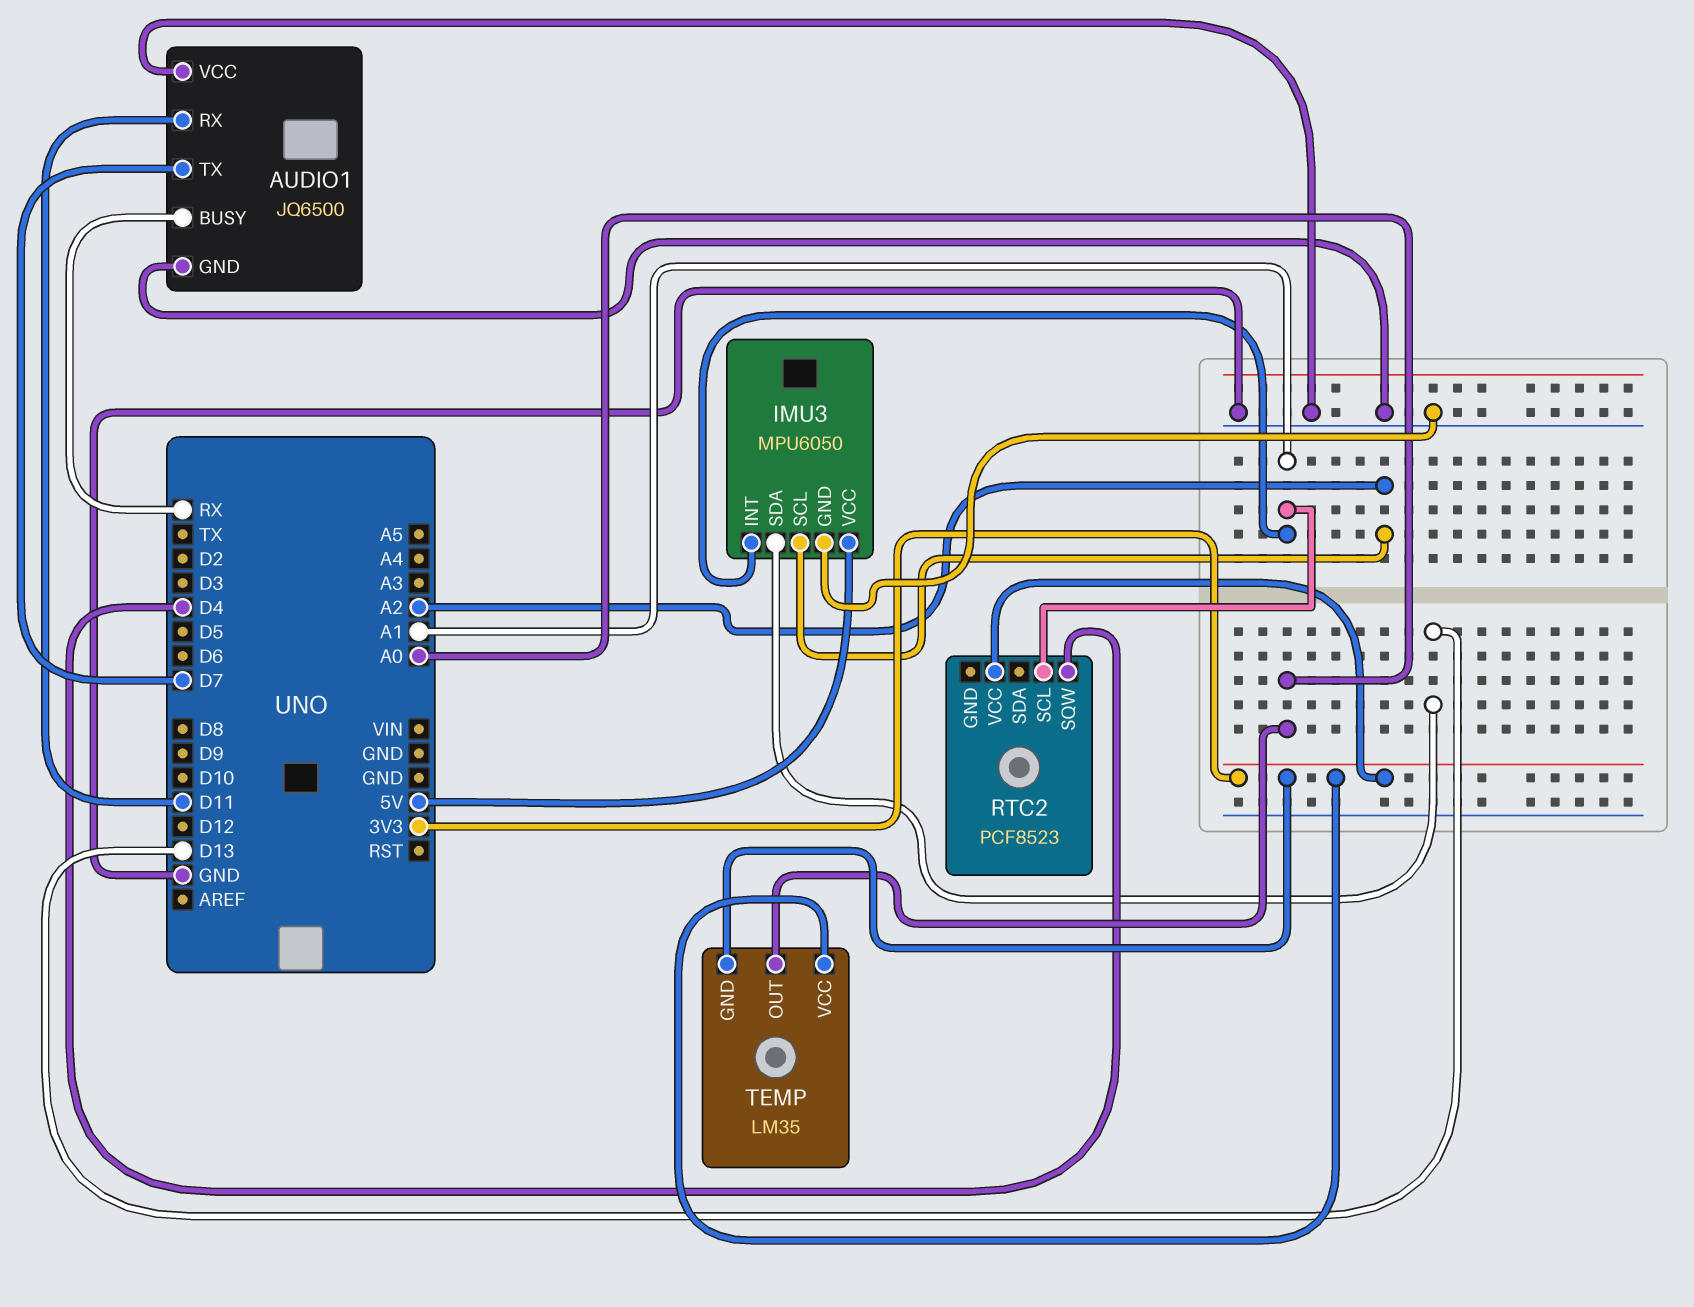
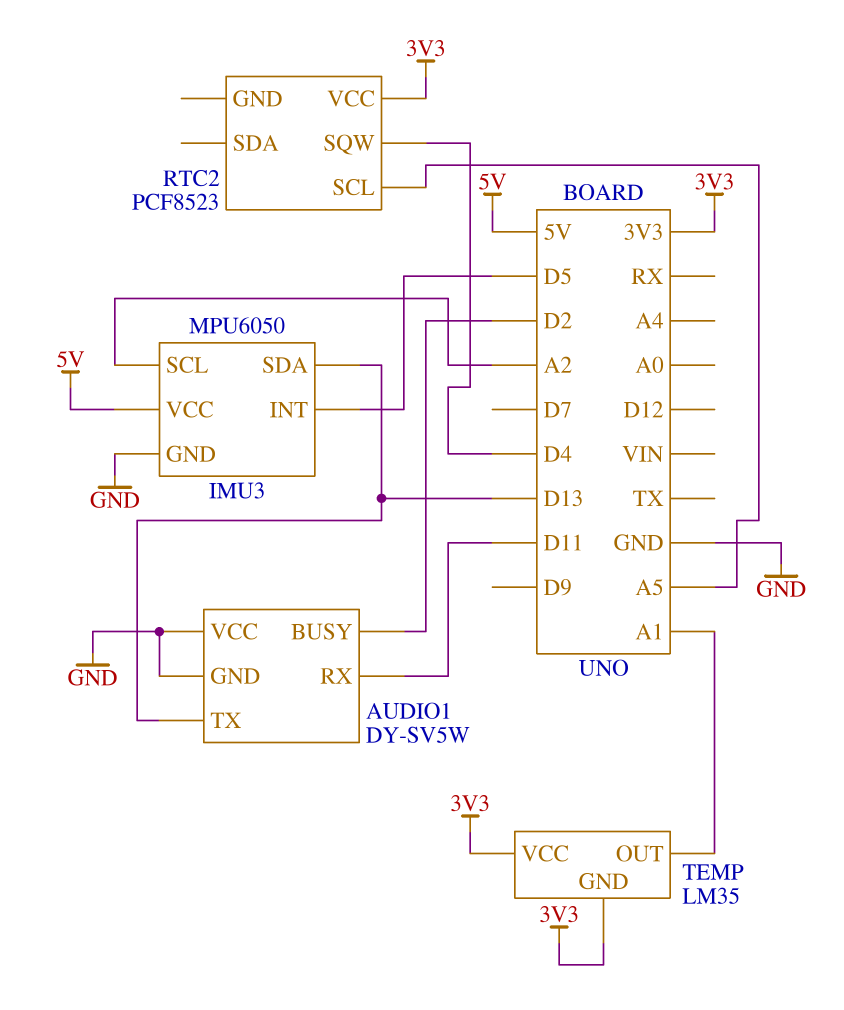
AUDIO1: JQ6500 -> DY-SV5W
AUDIO1 pin BUSY: RX -> D2
AUDIO1 pin TX: D7 -> D13
IMU3 pin INT: A1 -> D5
RTC2 pin SCL: A1 -> A5
TEMP pin OUT: A0 -> A1

